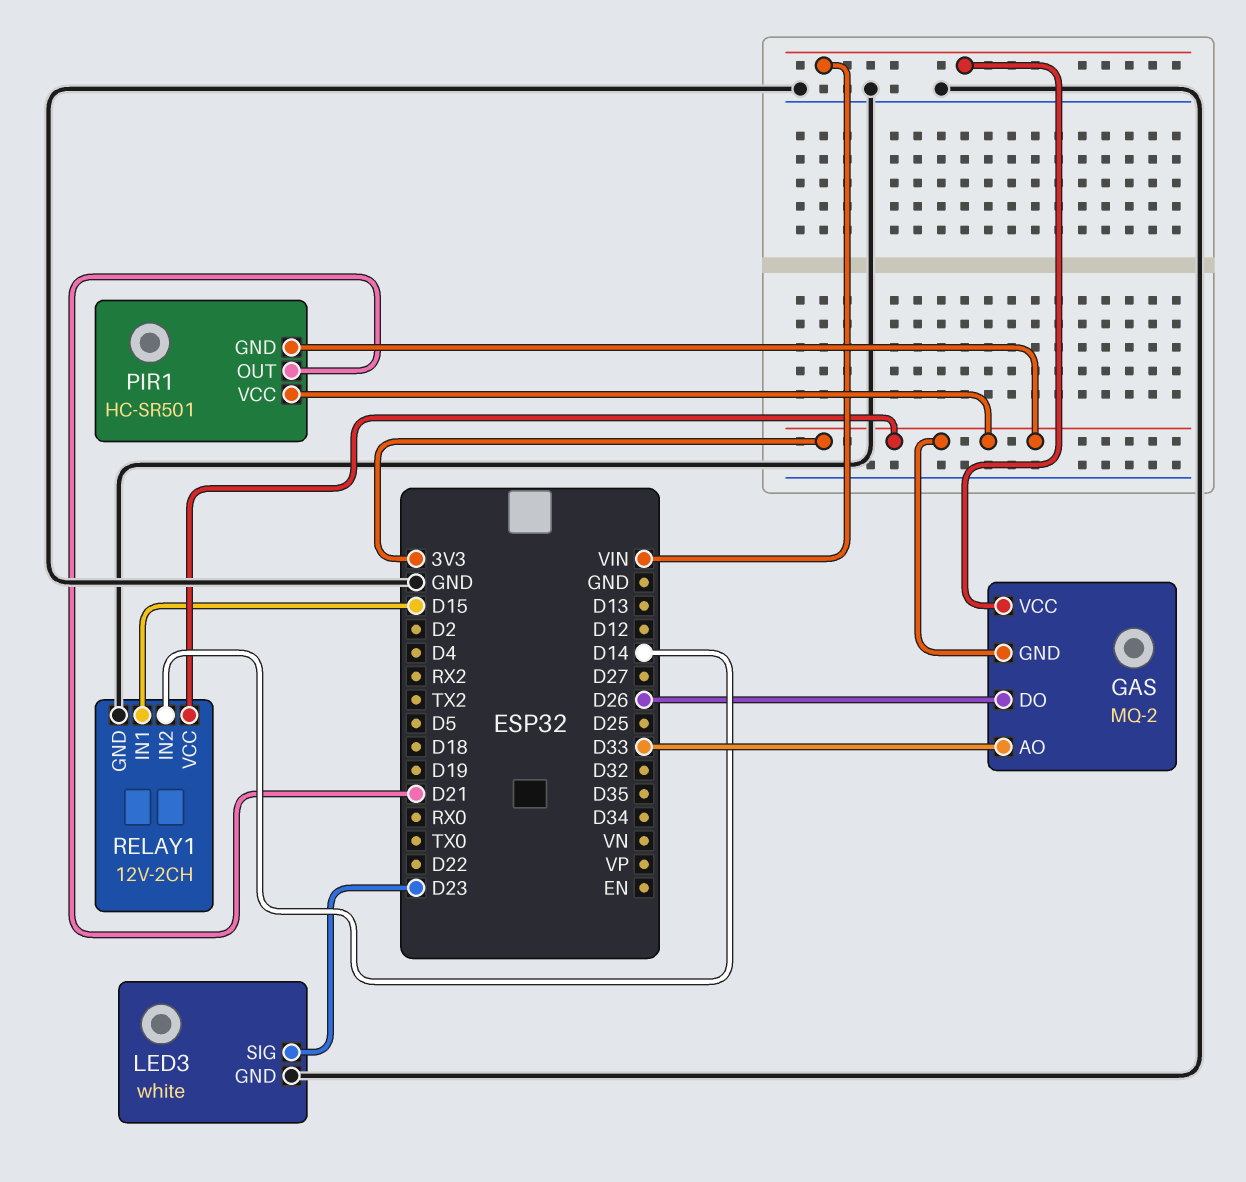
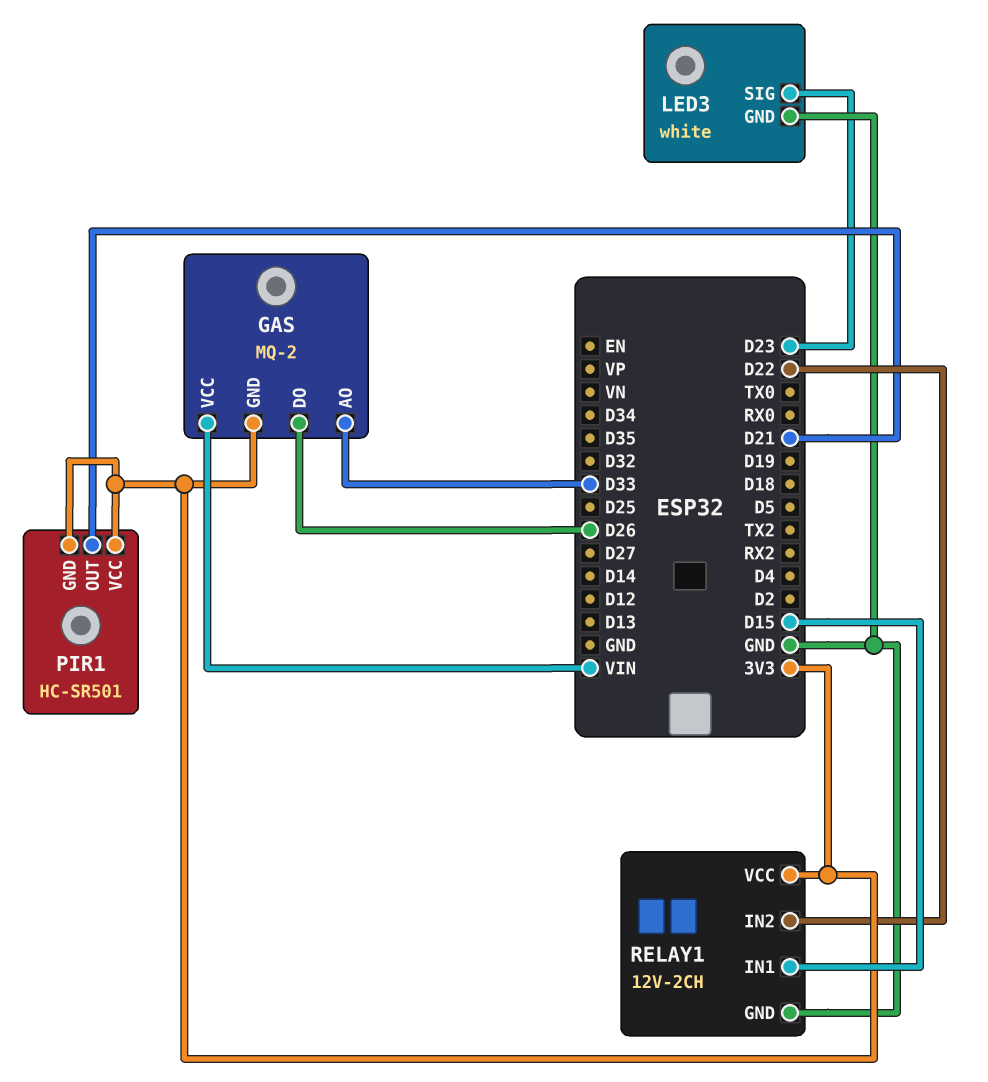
RELAY1 pin IN2: D14 -> D22

